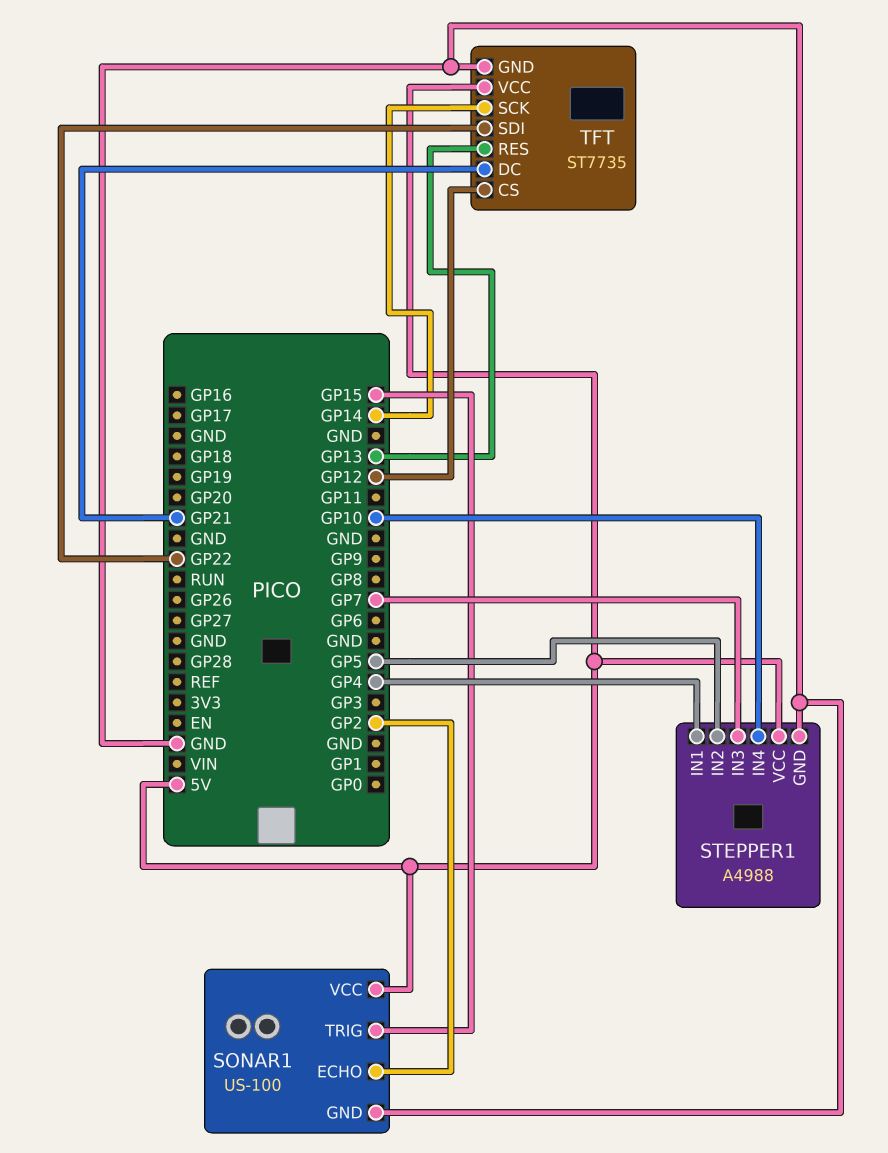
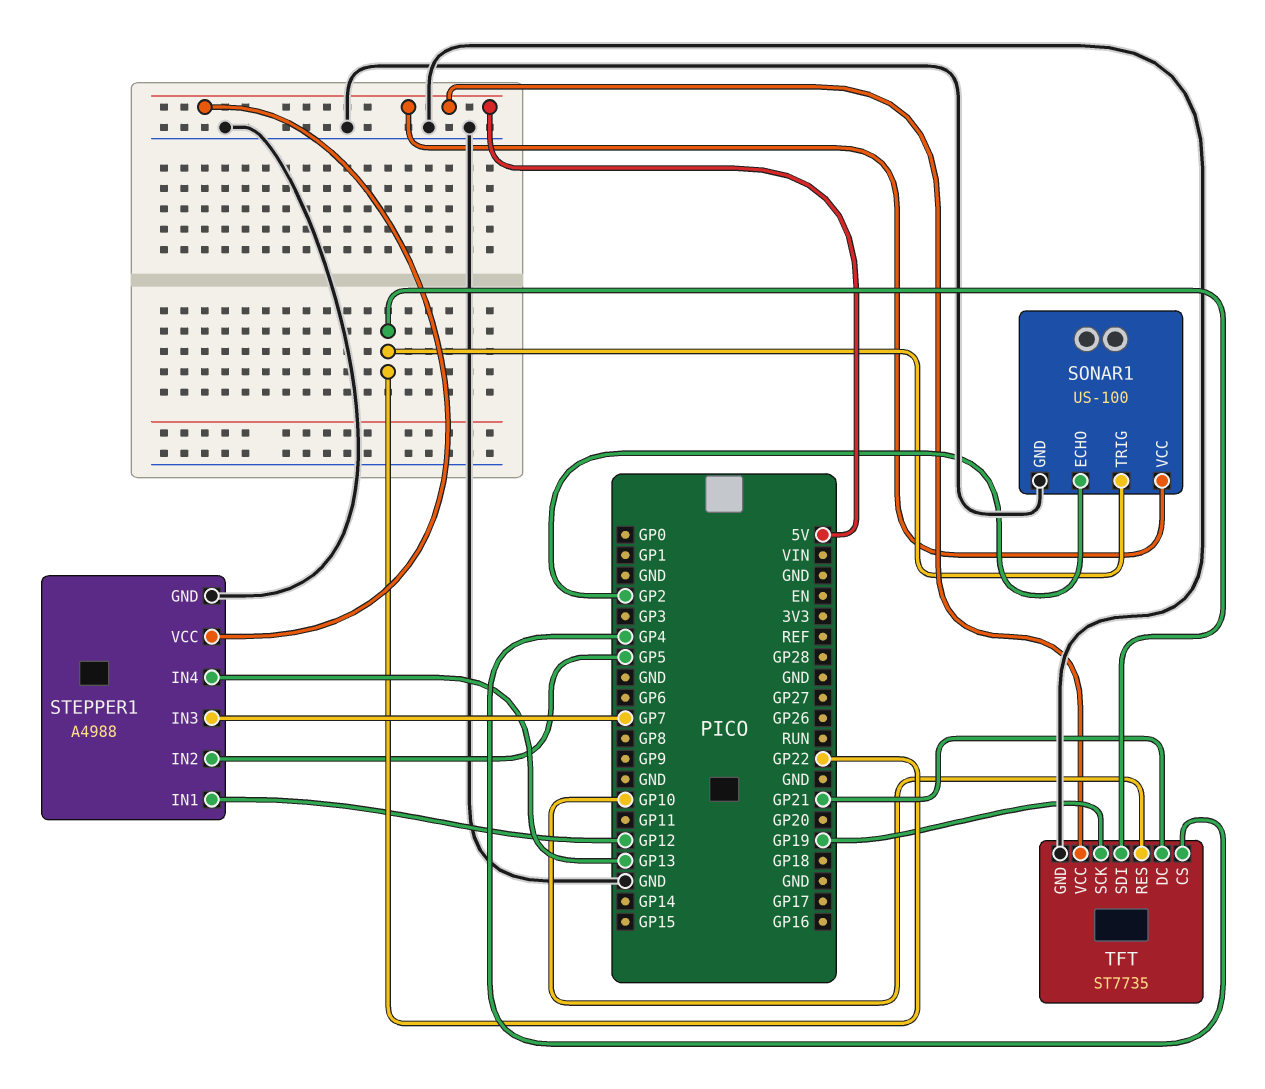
SONAR1 pin TRIG: GP15 -> GP22
STEPPER1 pin IN1: GP4 -> GP12
STEPPER1 pin IN4: GP10 -> GP13
TFT pin CS: GP12 -> GP4
TFT pin RES: GP13 -> GP10
TFT pin SCK: GP14 -> GP19

